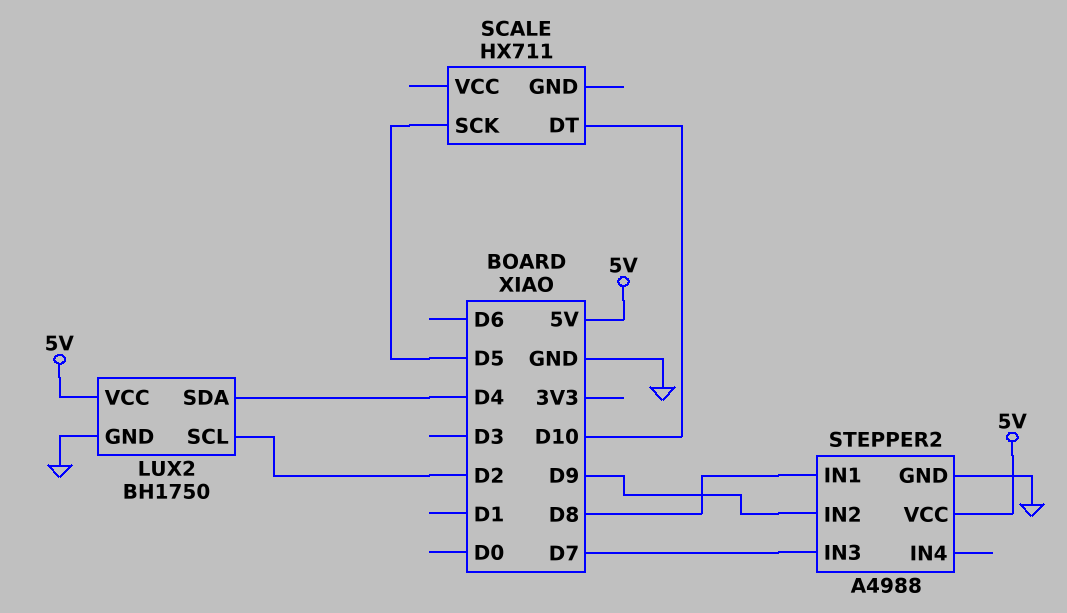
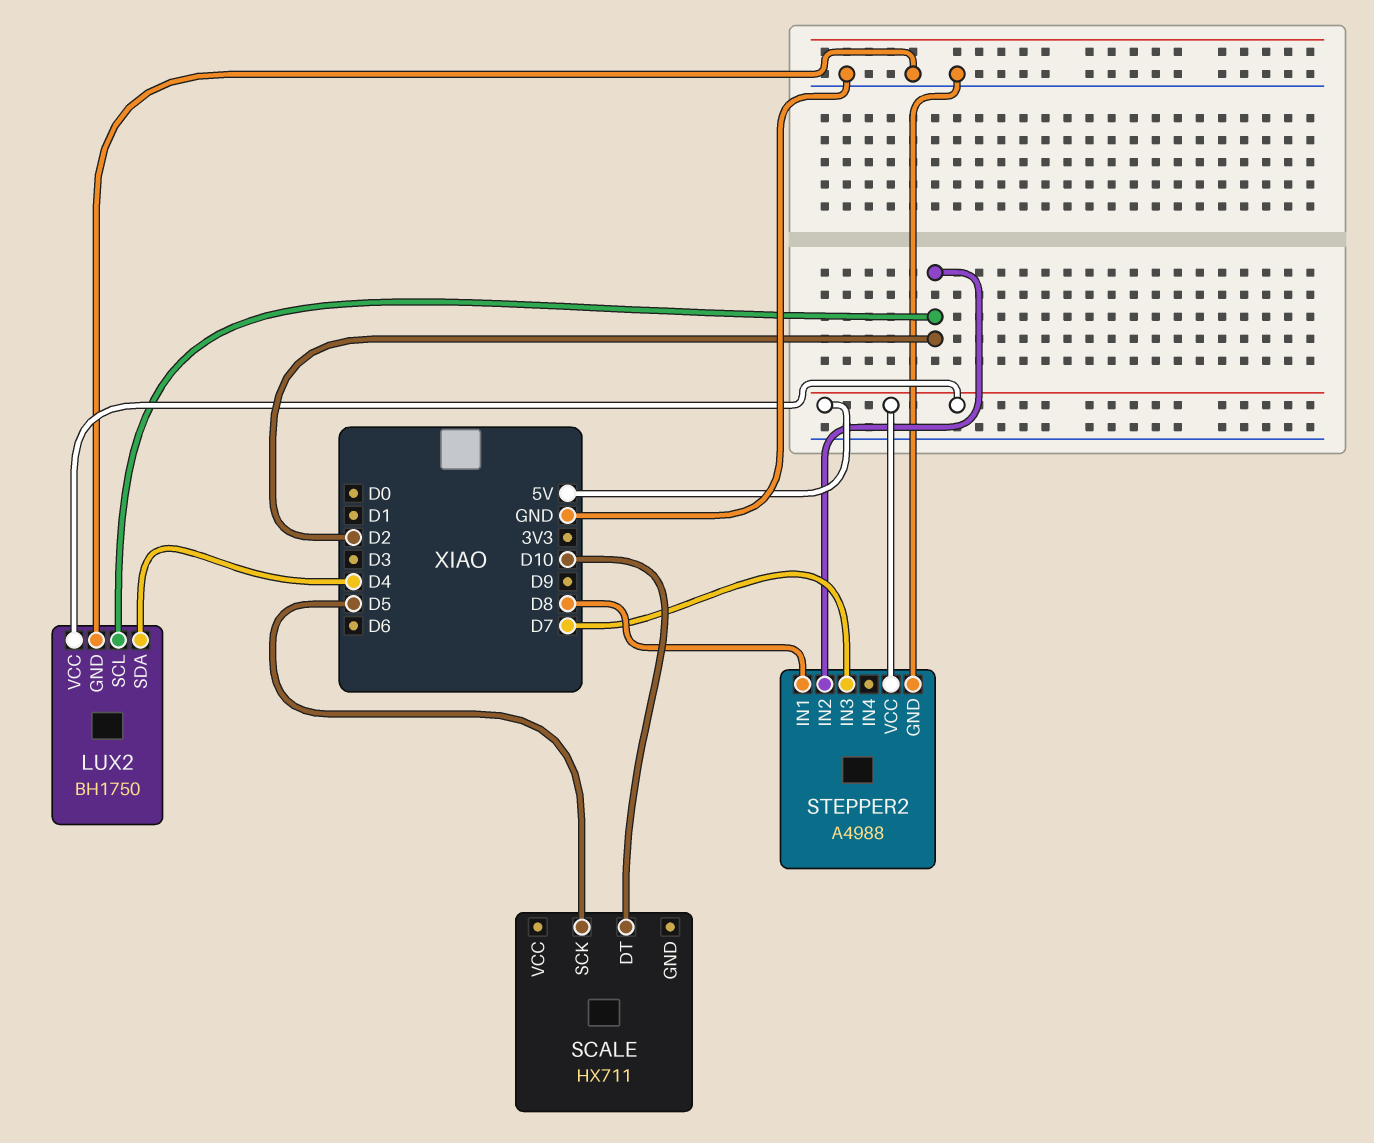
STEPPER2 pin IN2: D9 -> D2

